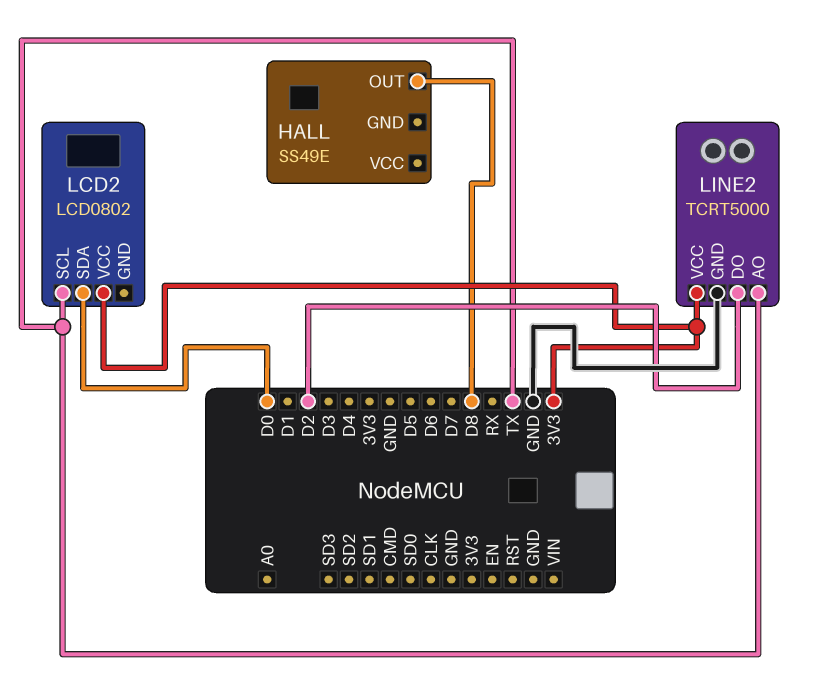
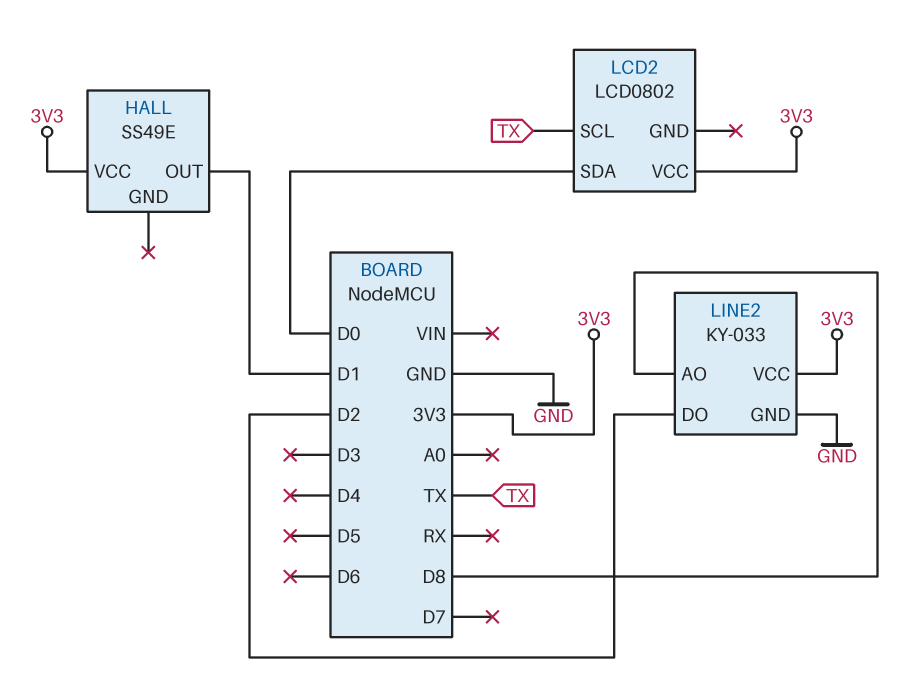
HALL pin OUT: D8 -> D1
HALL pin VCC: none -> 3V3
LINE2: TCRT5000 -> KY-033
LINE2 pin AO: TX -> D8

